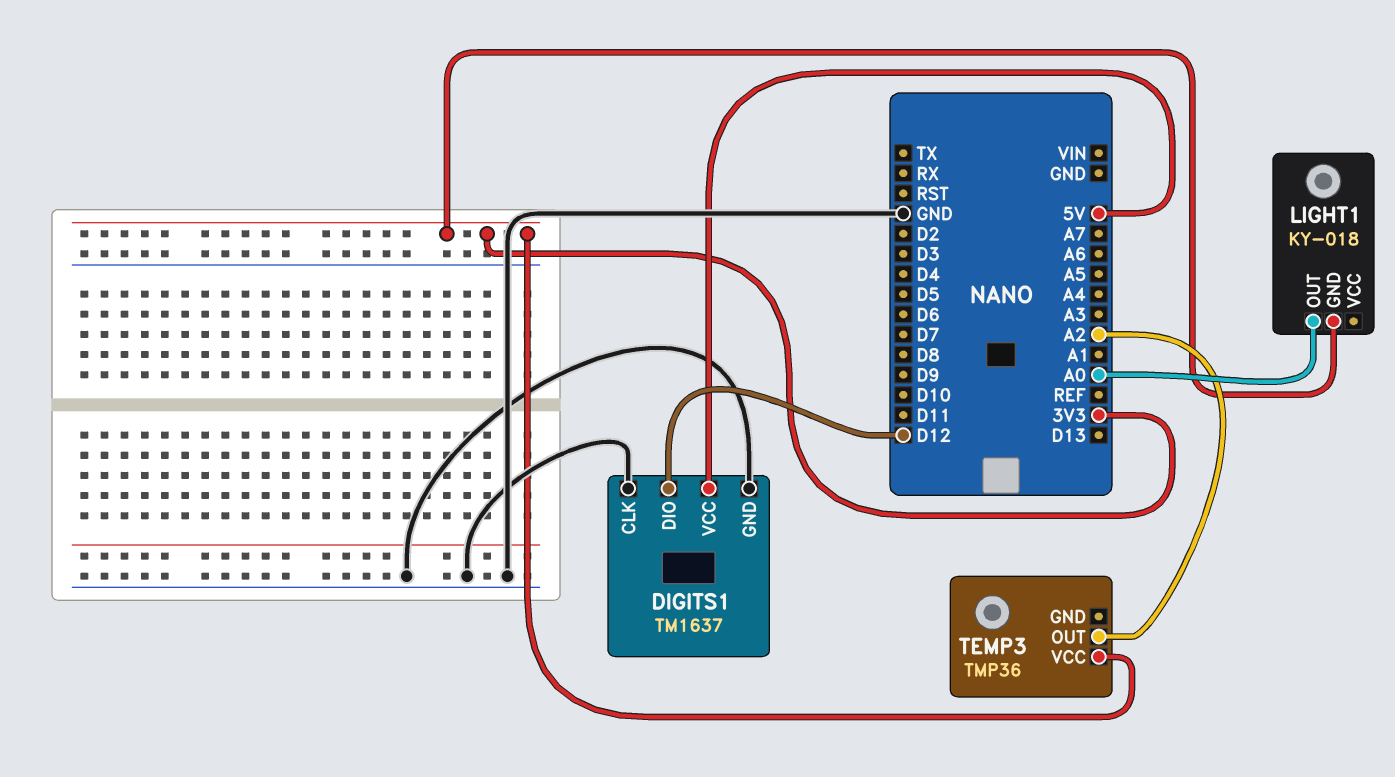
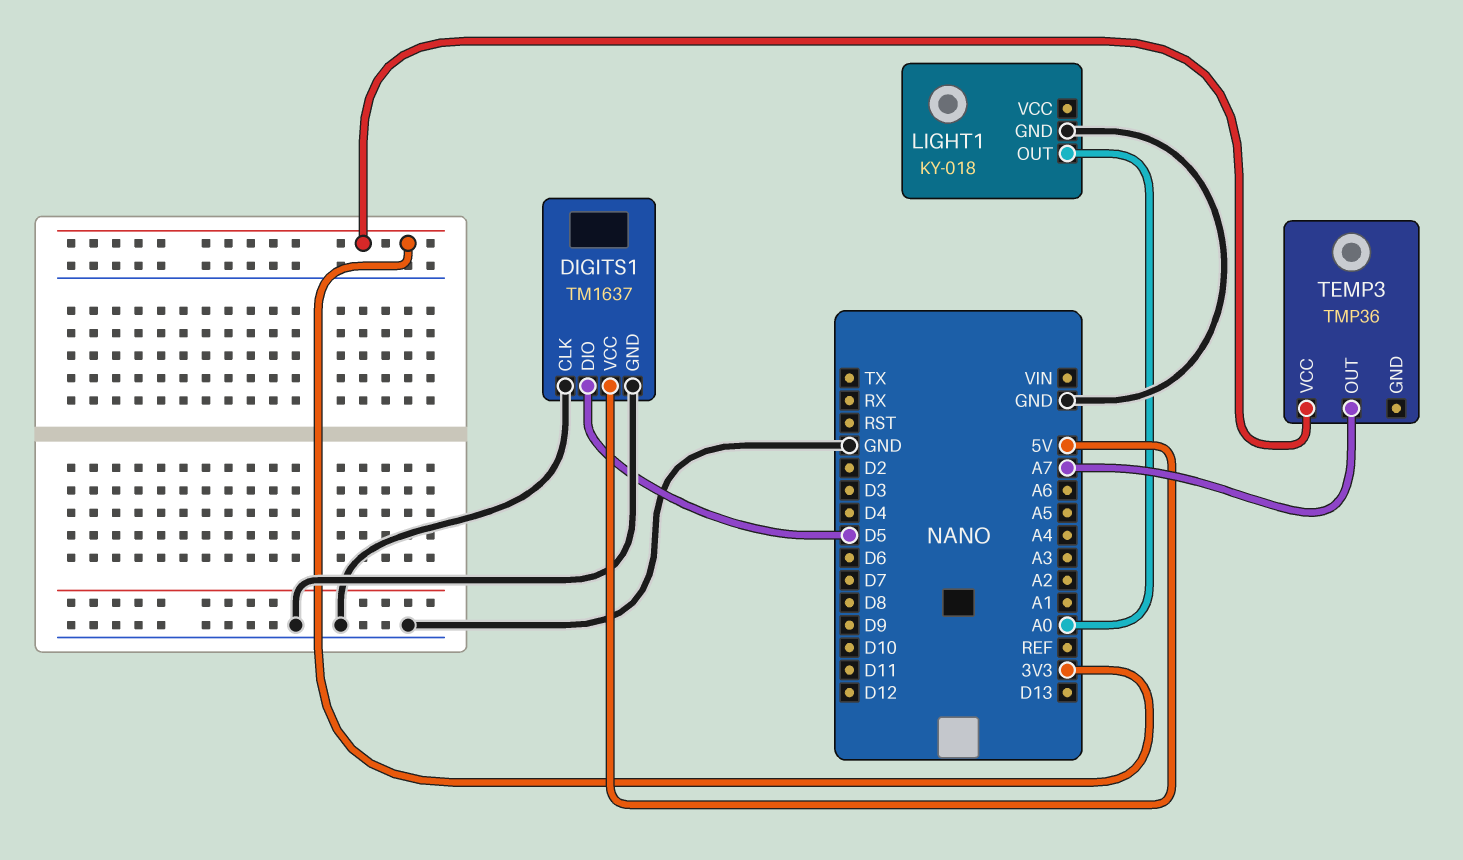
DIGITS1 pin DIO: D12 -> D5
LIGHT1 pin GND: 3V3 -> GND
TEMP3 pin OUT: A2 -> A7

